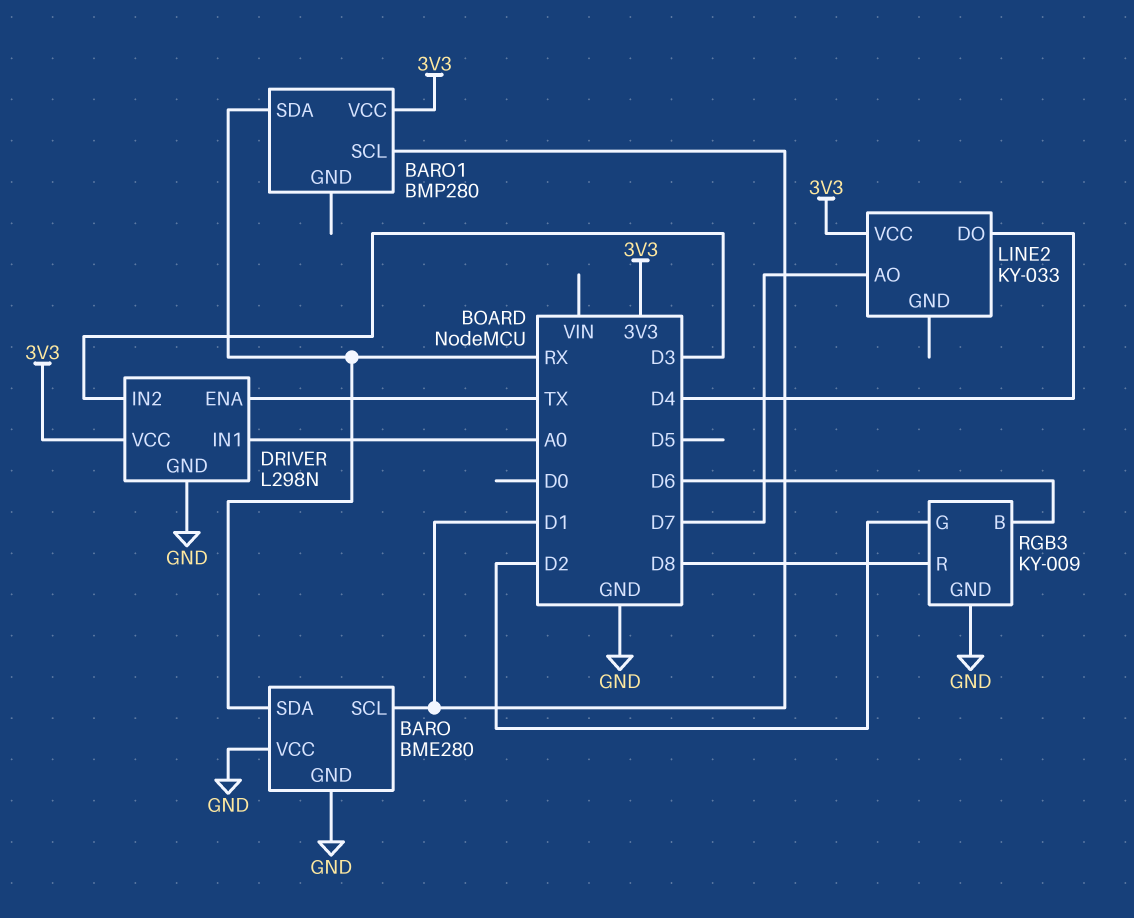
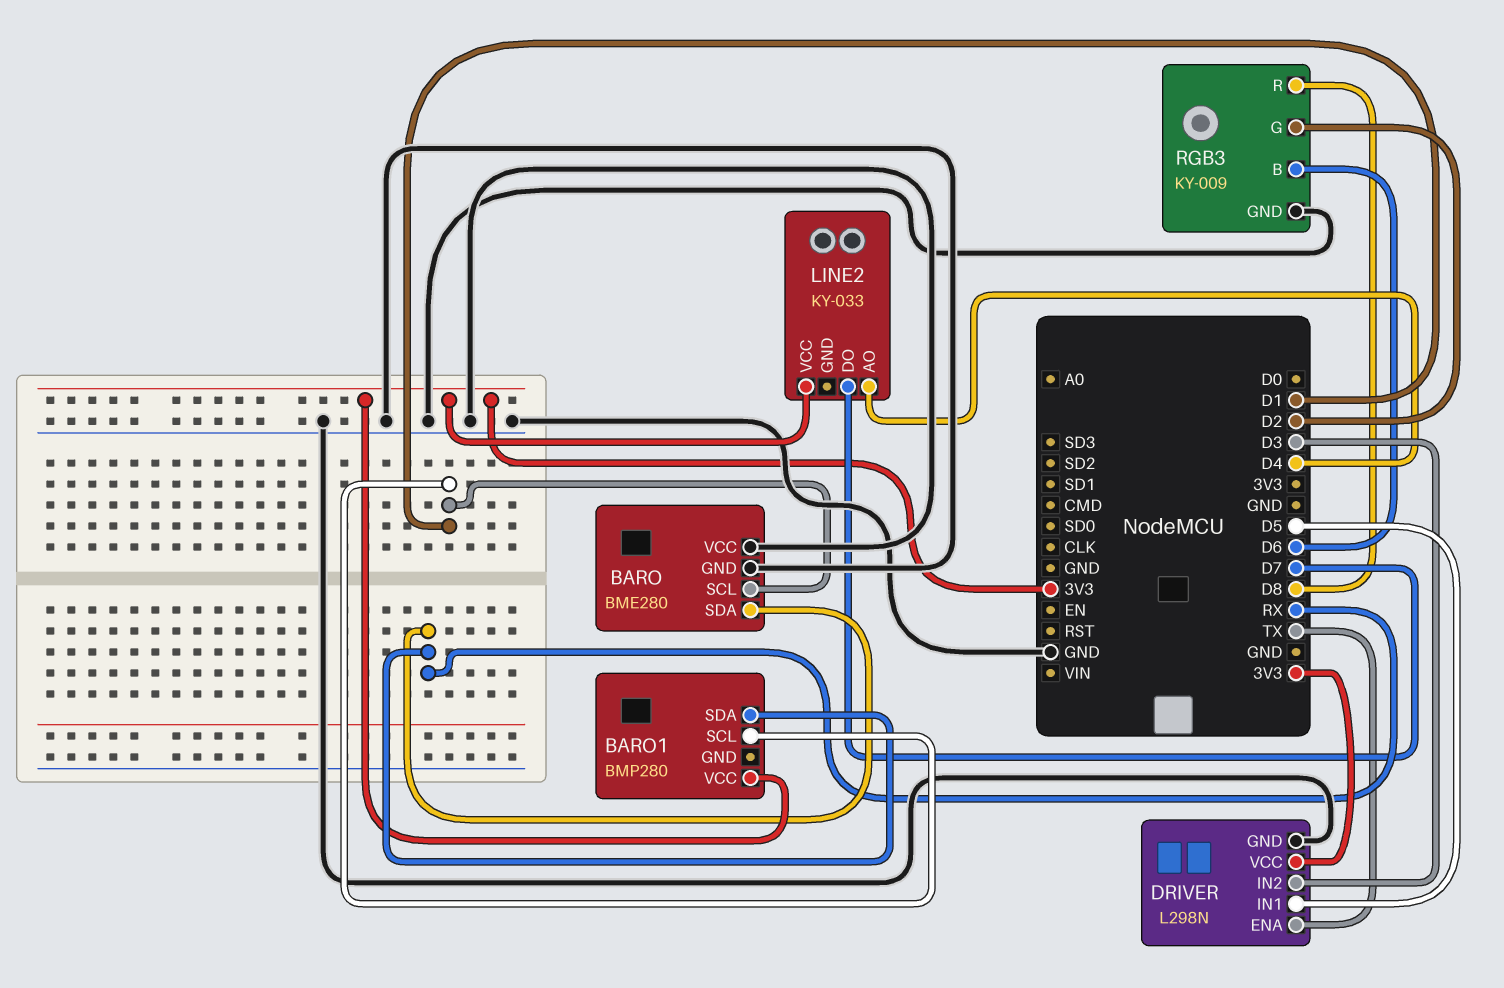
DRIVER pin IN1: A0 -> D5
LINE2 pin AO: D7 -> D4
LINE2 pin DO: D4 -> D7

